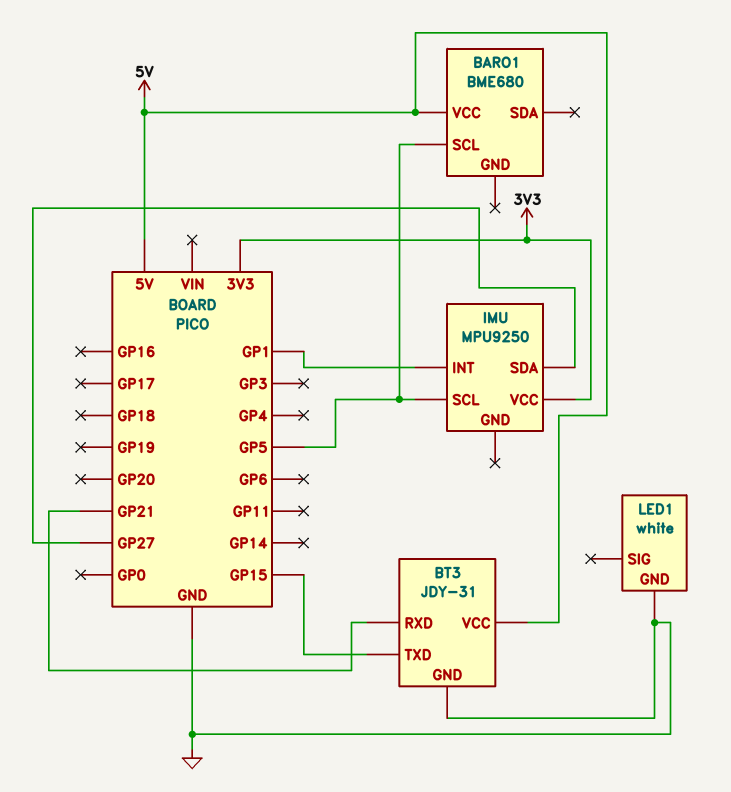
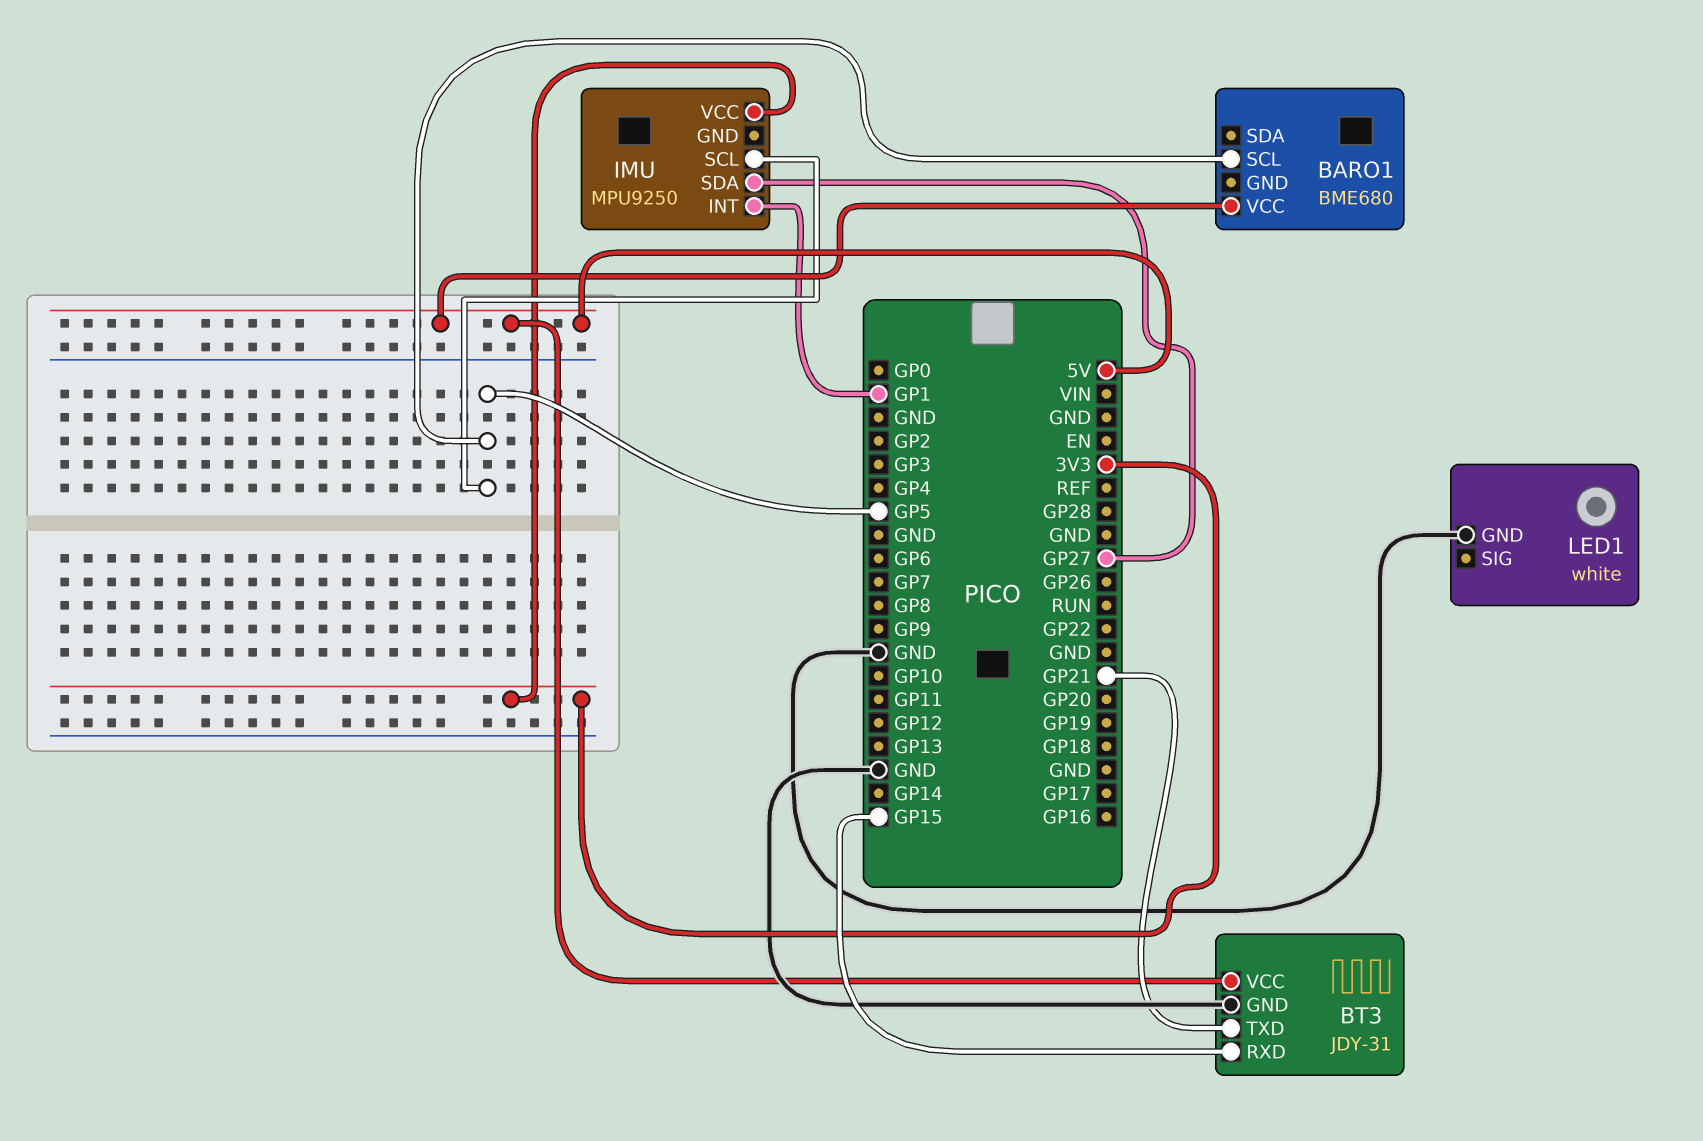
BT3 pin RXD: GP21 -> GP15
BT3 pin TXD: GP15 -> GP21

